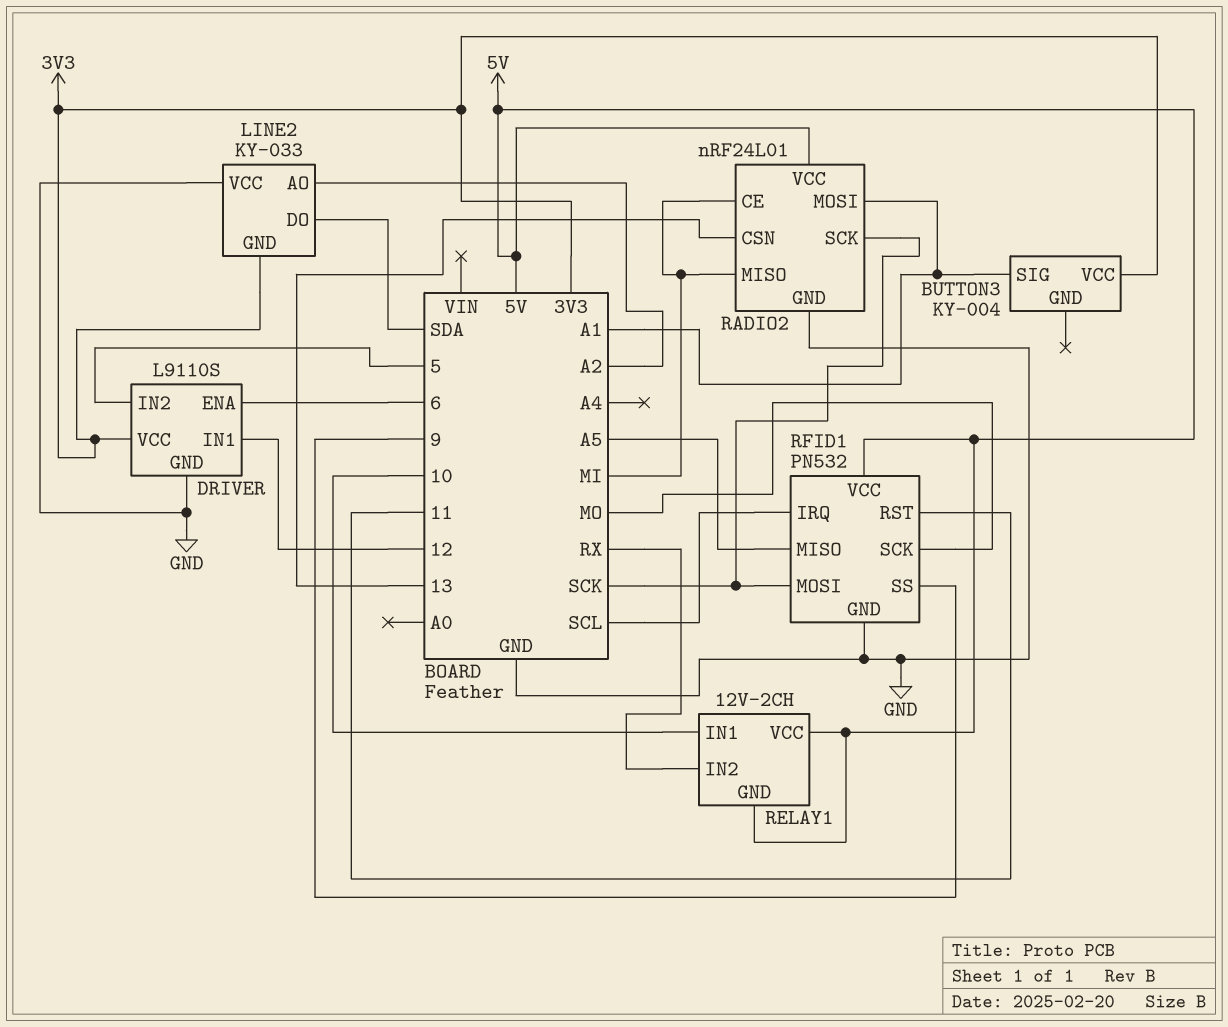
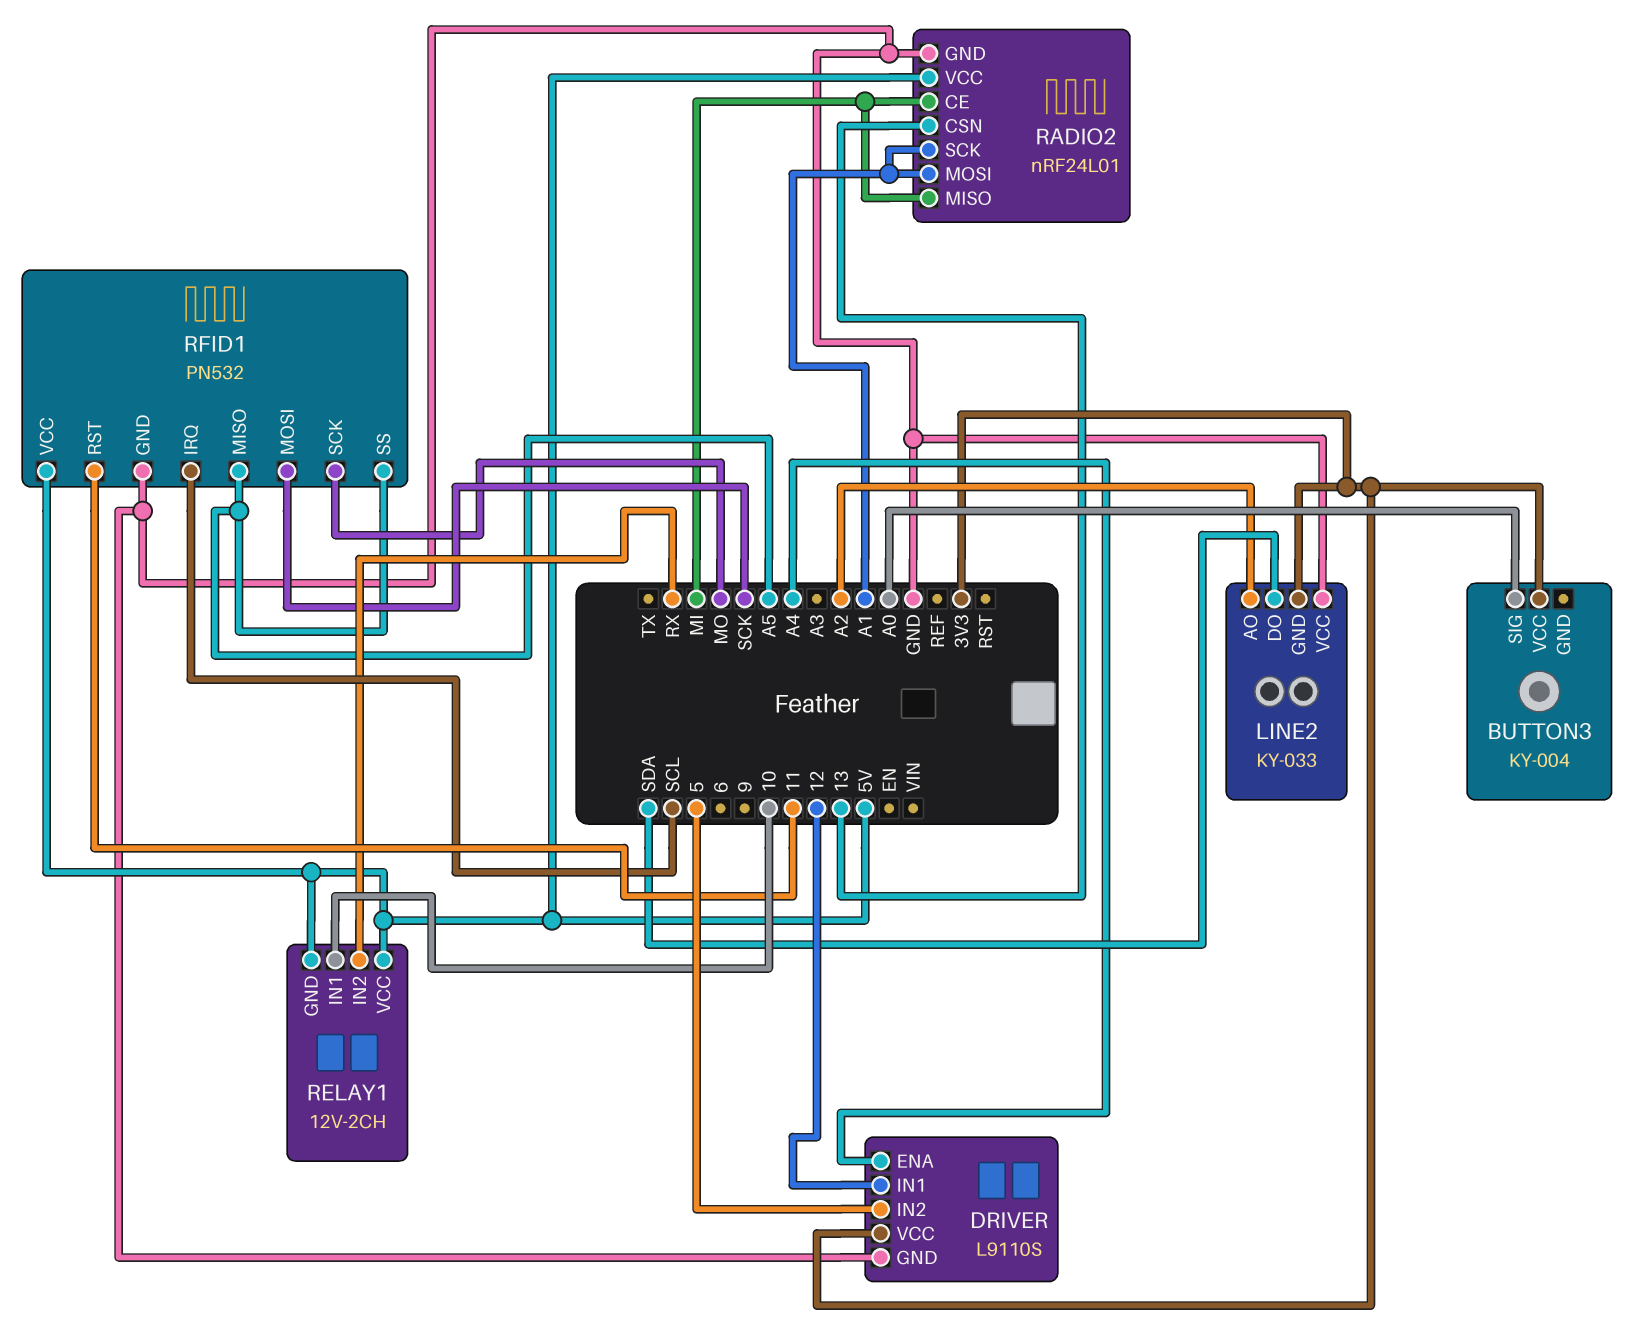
BUTTON3 pin SIG: A1 -> A0
DRIVER pin ENA: 6 -> A4
RADIO2 pin SCK: SCK -> A1
RFID1 pin SS: 9 -> A5

